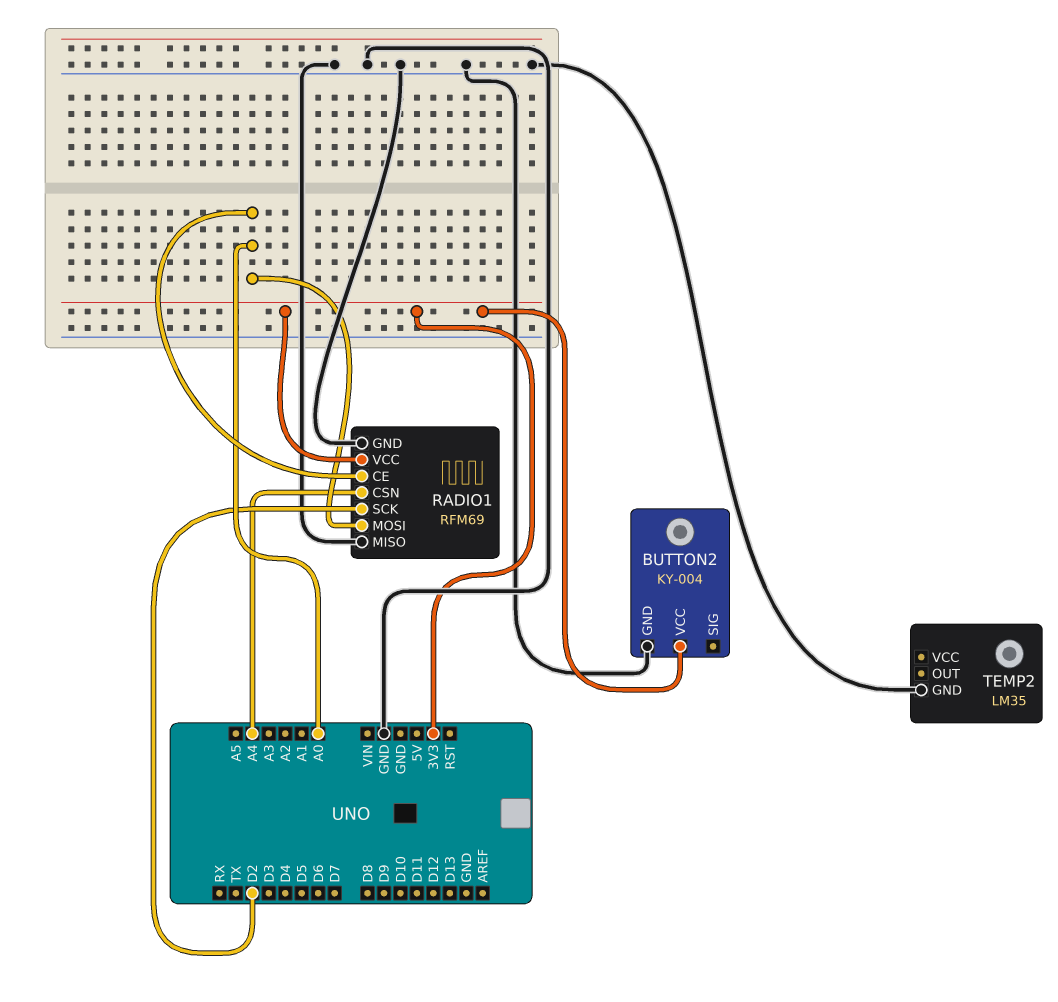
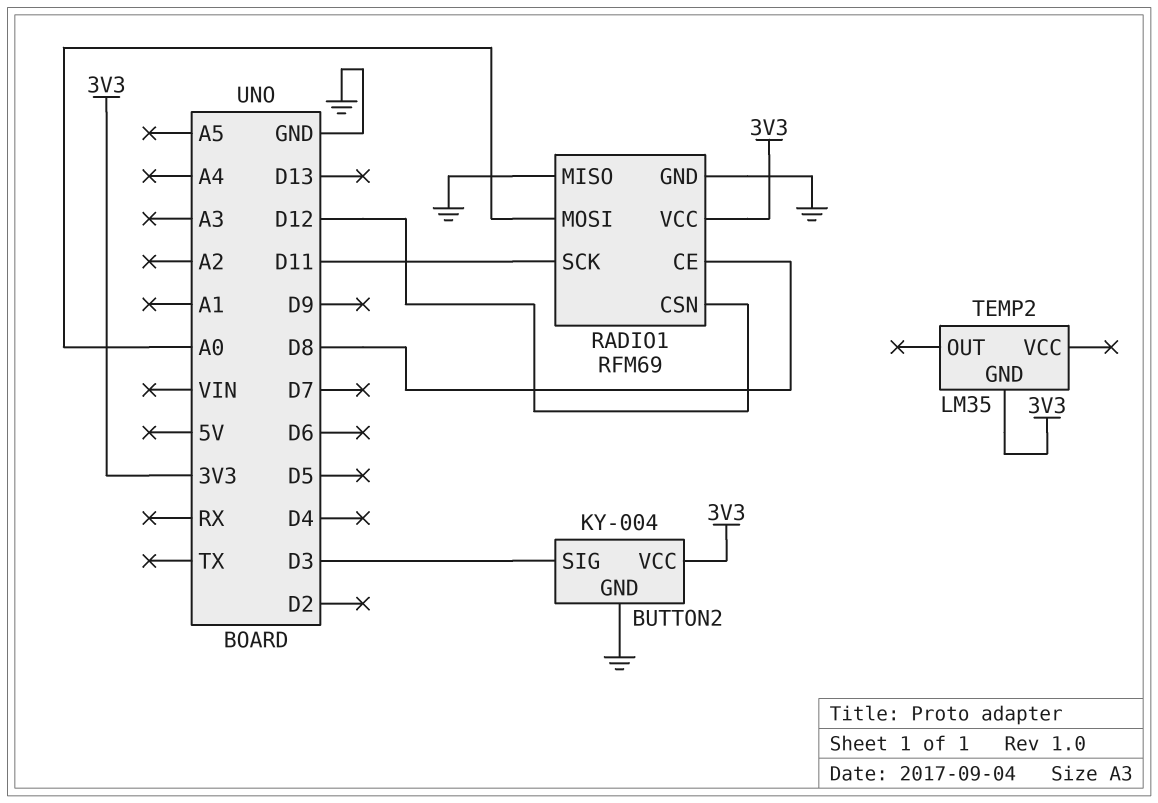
BUTTON2 pin SIG: none -> D3
RADIO1 pin CE: A0 -> D8
RADIO1 pin CSN: A4 -> D12
RADIO1 pin SCK: D2 -> D11
TEMP2 pin GND: GND -> 3V3

